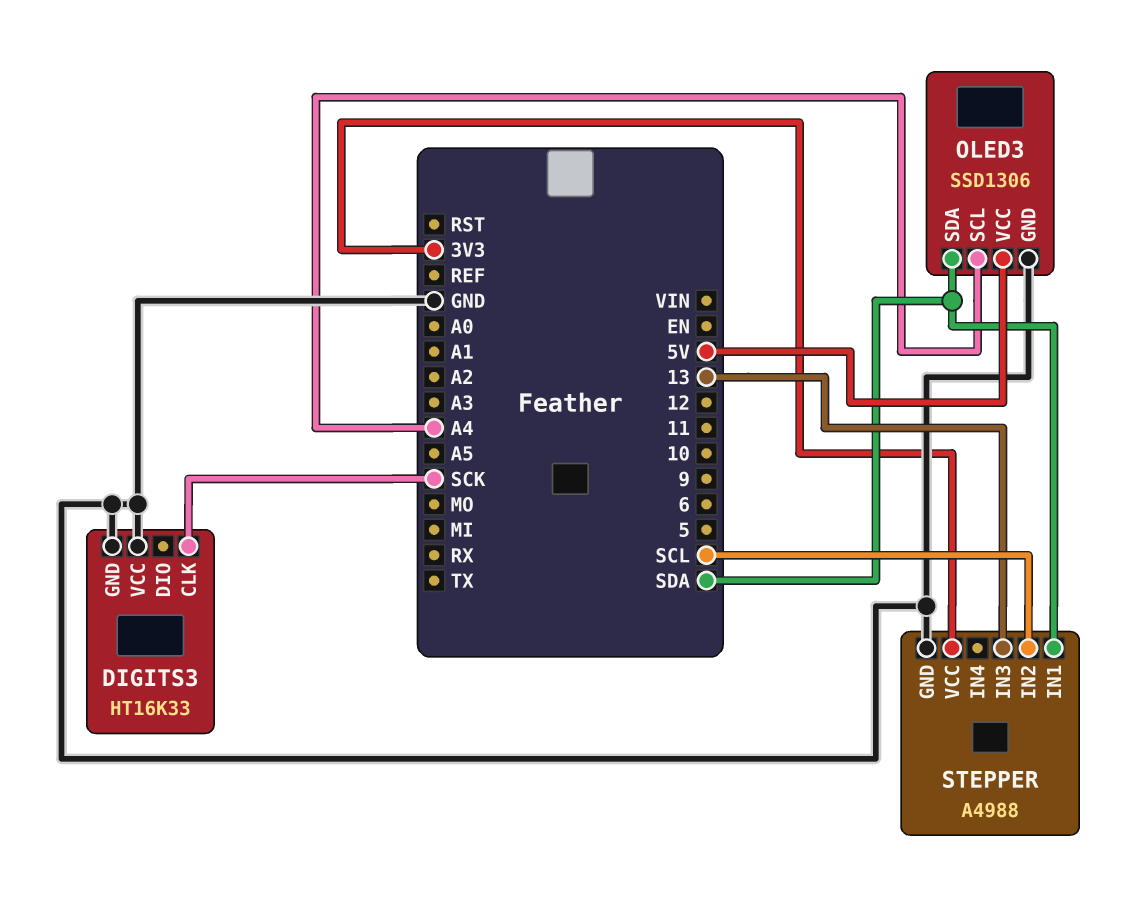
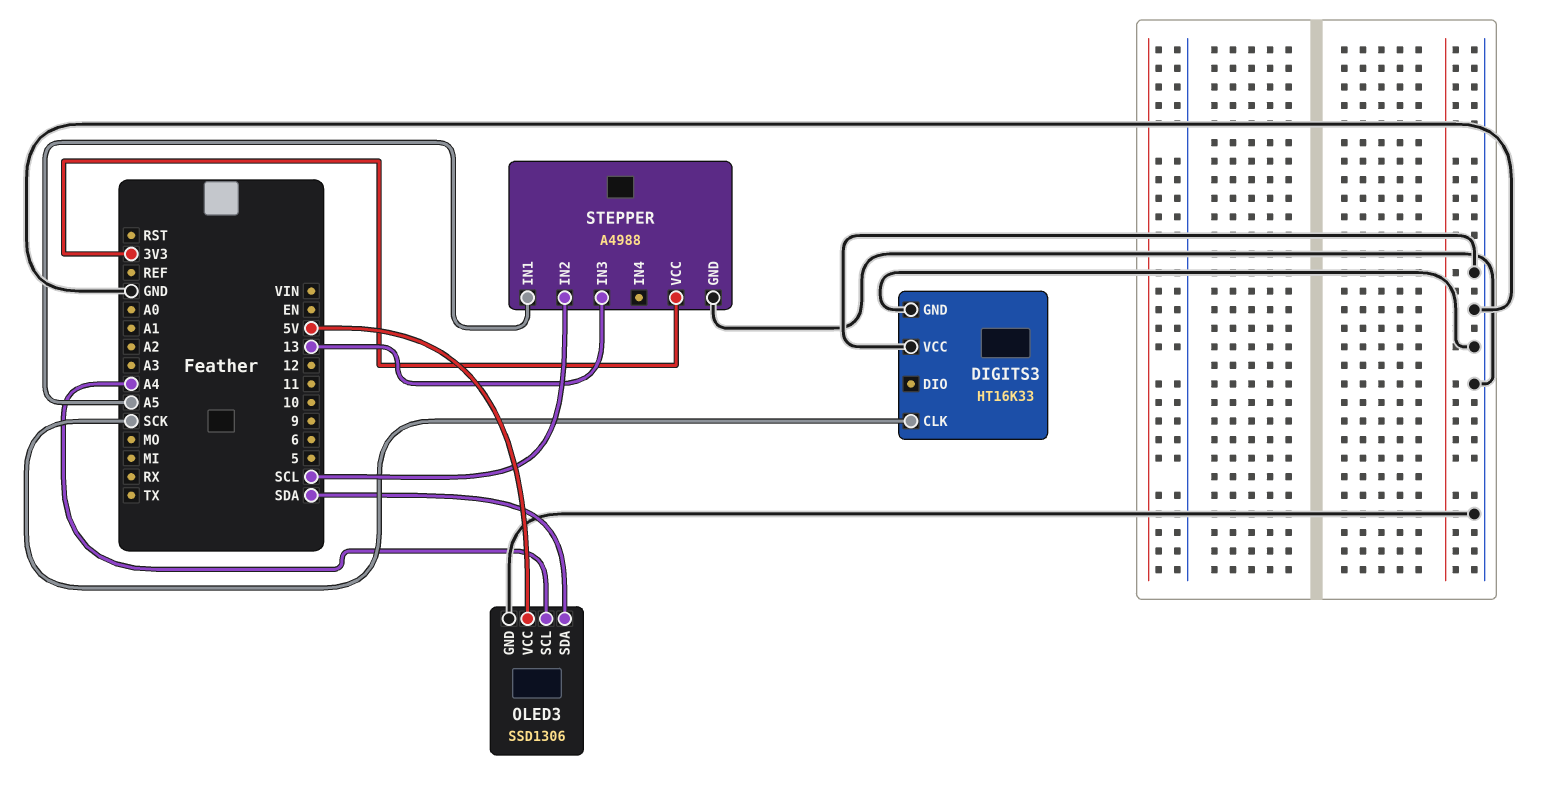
STEPPER pin IN1: SDA -> A5

